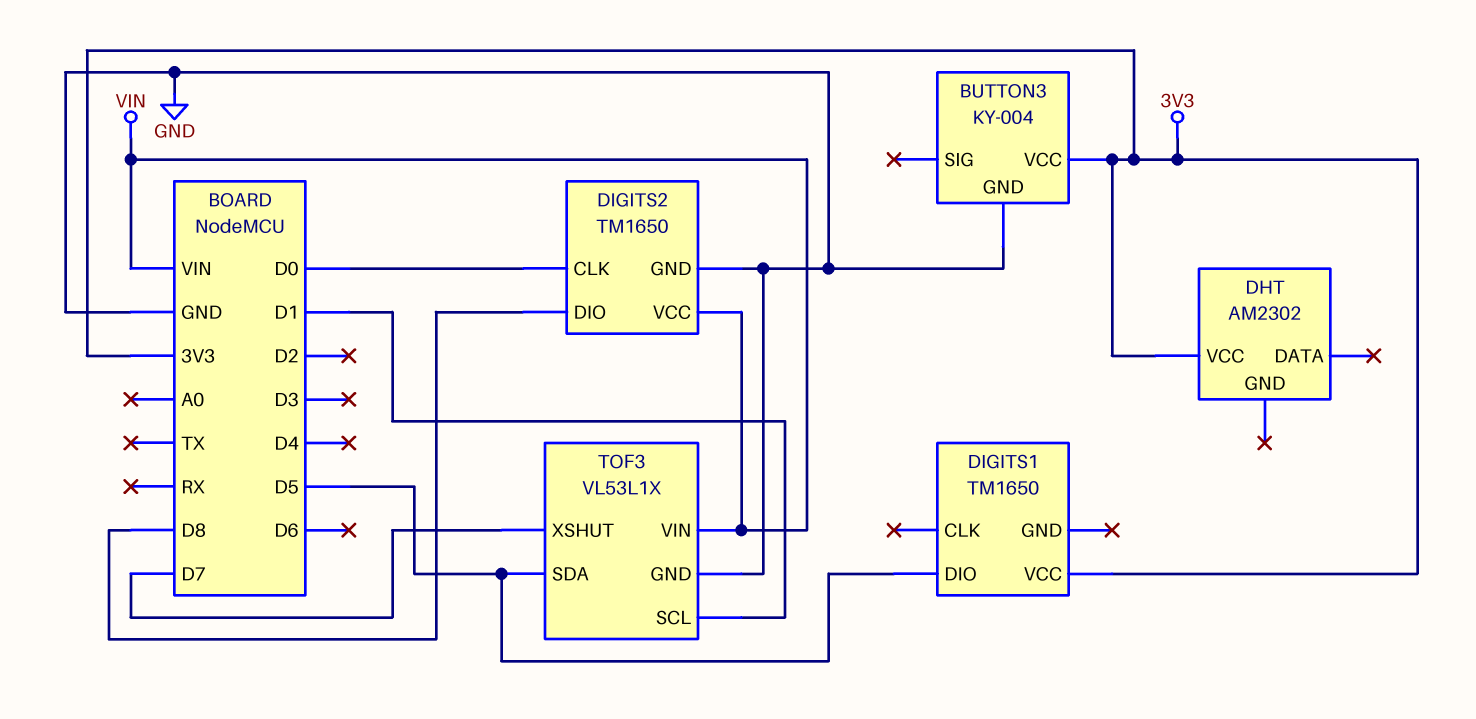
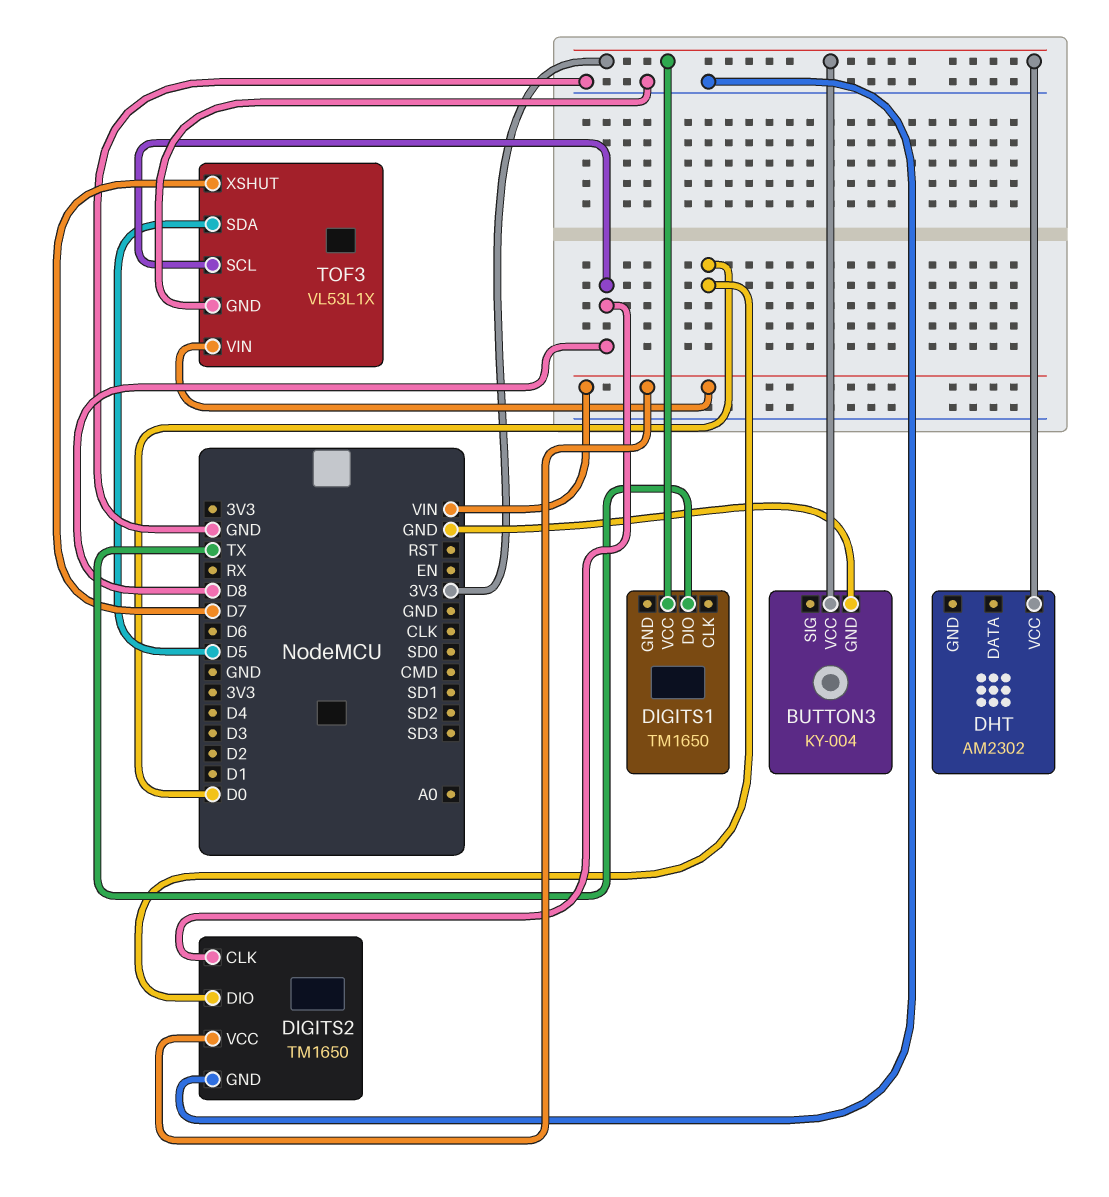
DIGITS1 pin DIO: D5 -> TX
DIGITS2 pin CLK: D0 -> D8
DIGITS2 pin DIO: D8 -> D0
TOF3 pin SCL: D1 -> D8

